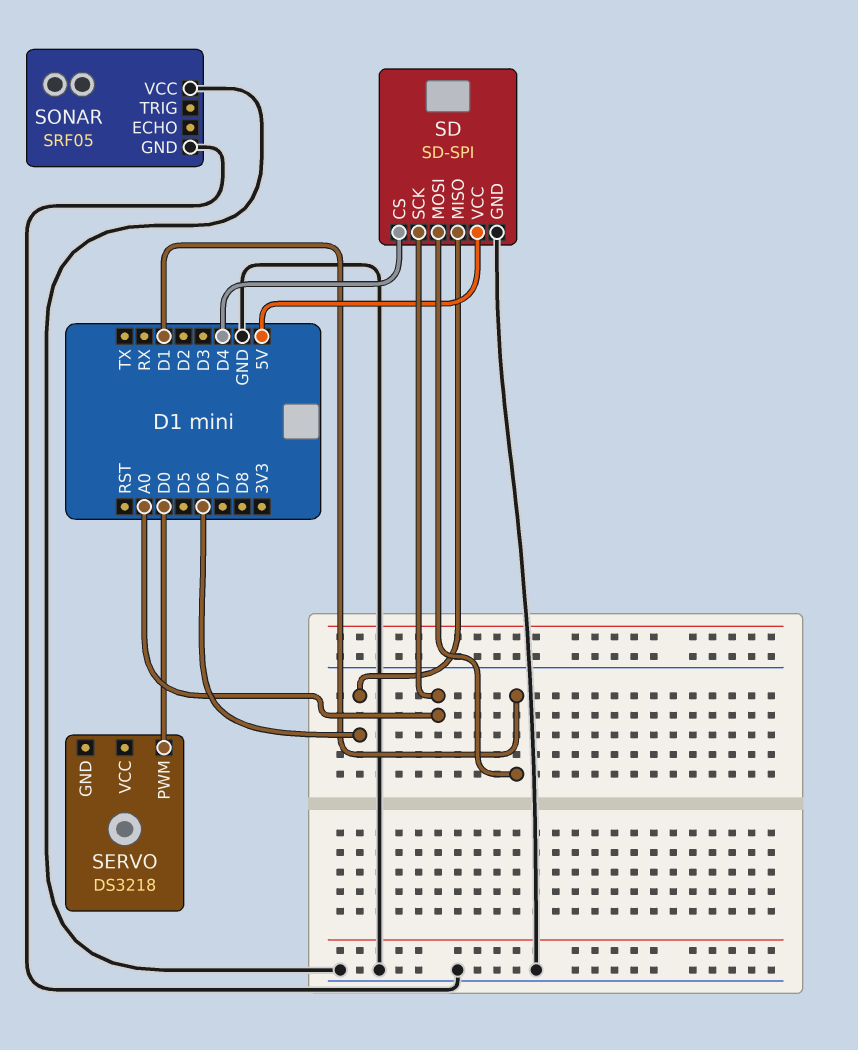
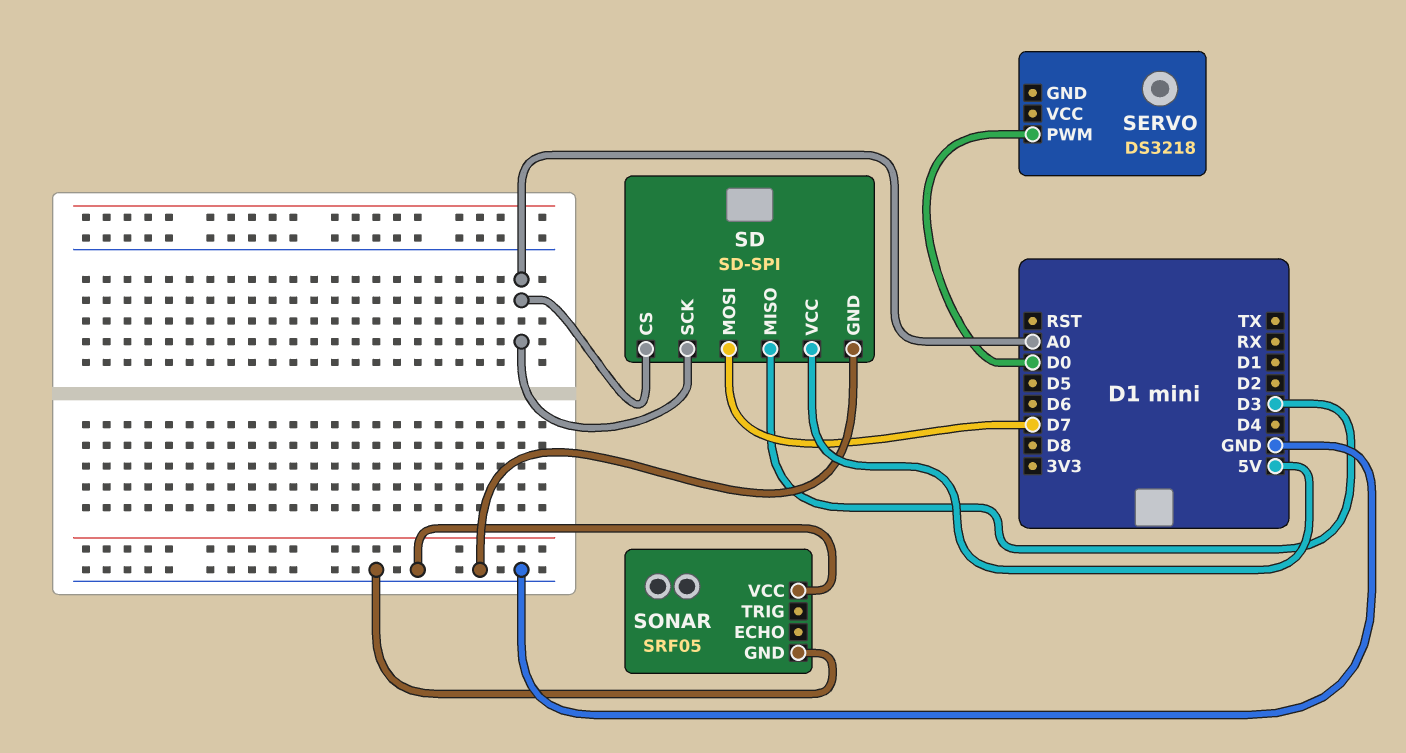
SD pin CS: D4 -> A0
SD pin MISO: D6 -> D3
SD pin MOSI: D1 -> D7

